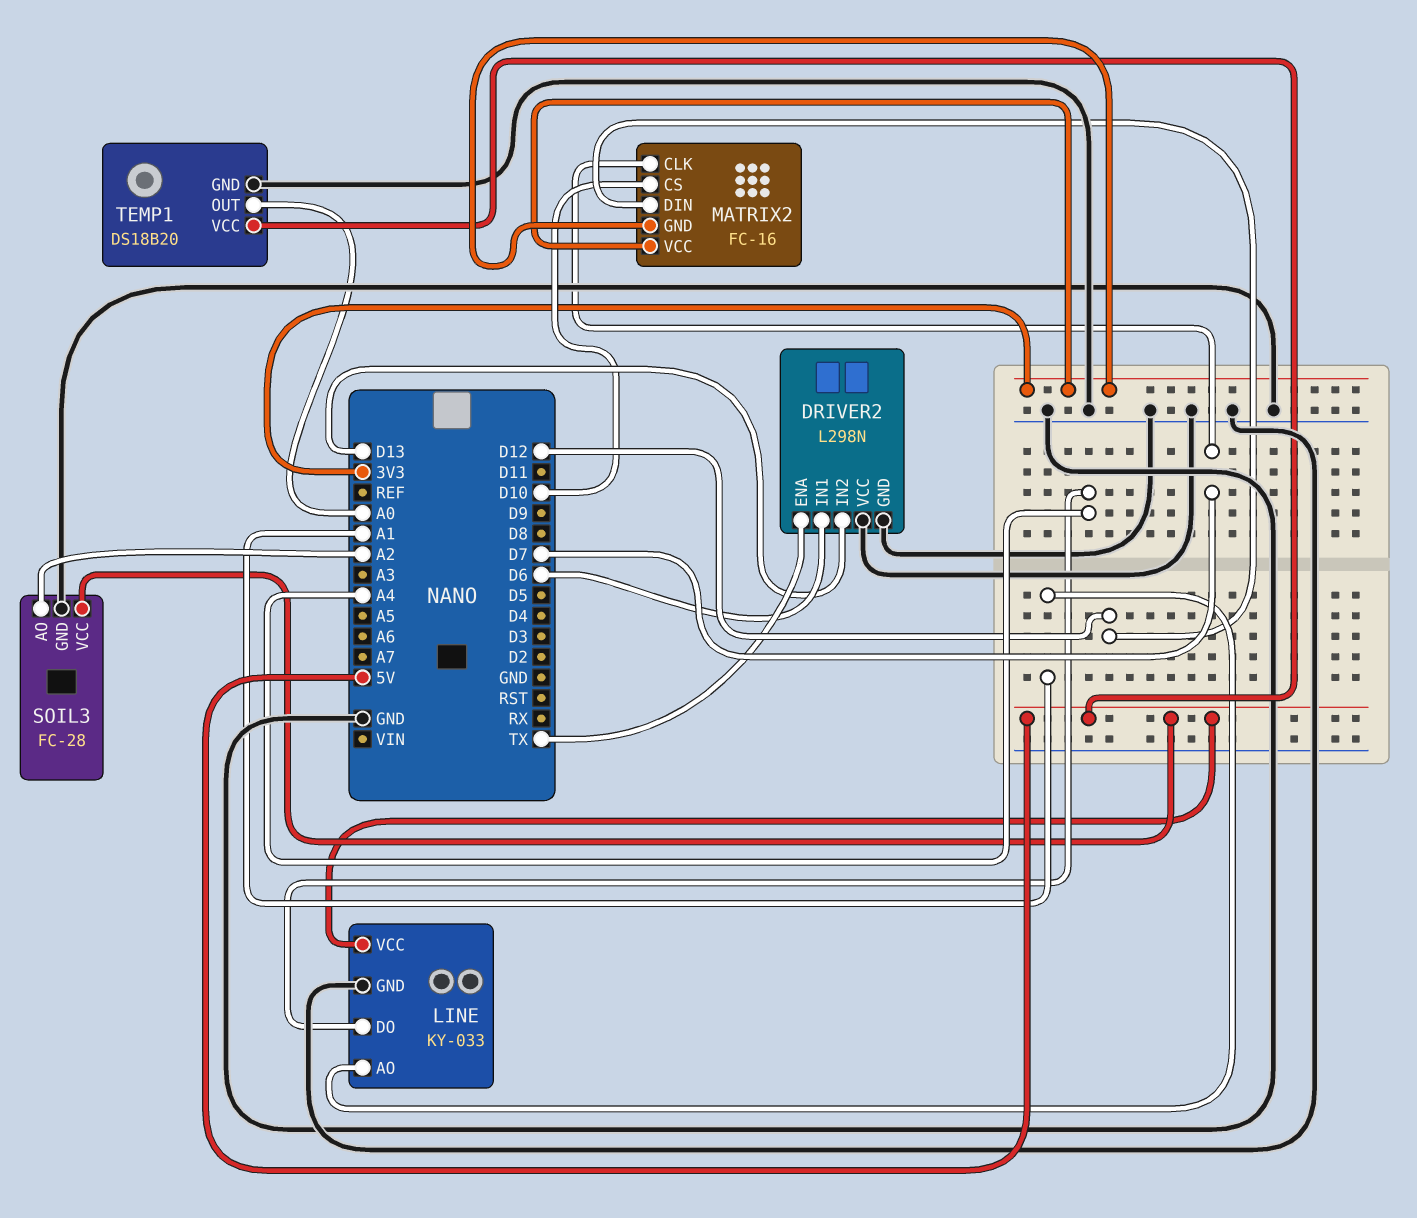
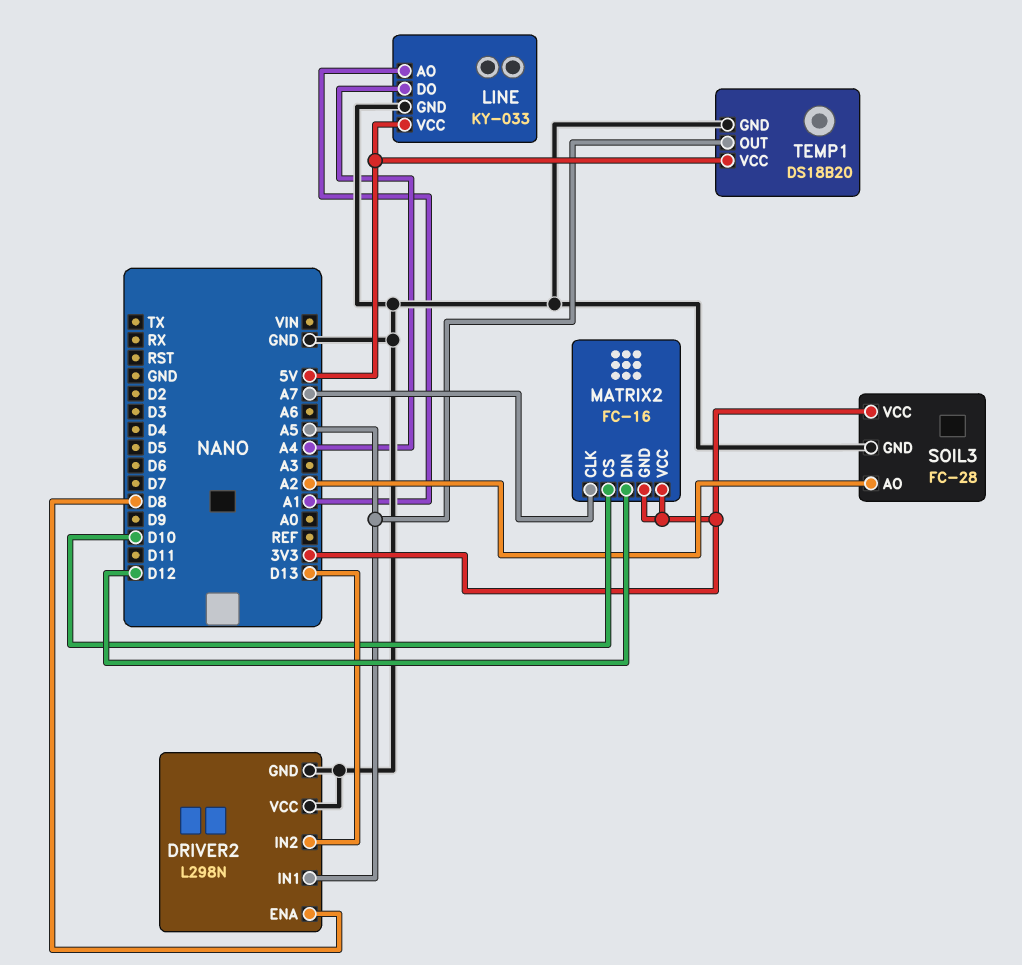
DRIVER2 pin ENA: TX -> D8
DRIVER2 pin IN1: D6 -> A5
MATRIX2 pin CLK: D7 -> A7
SOIL3 pin VCC: 5V -> 3V3
TEMP1 pin OUT: A0 -> A5

